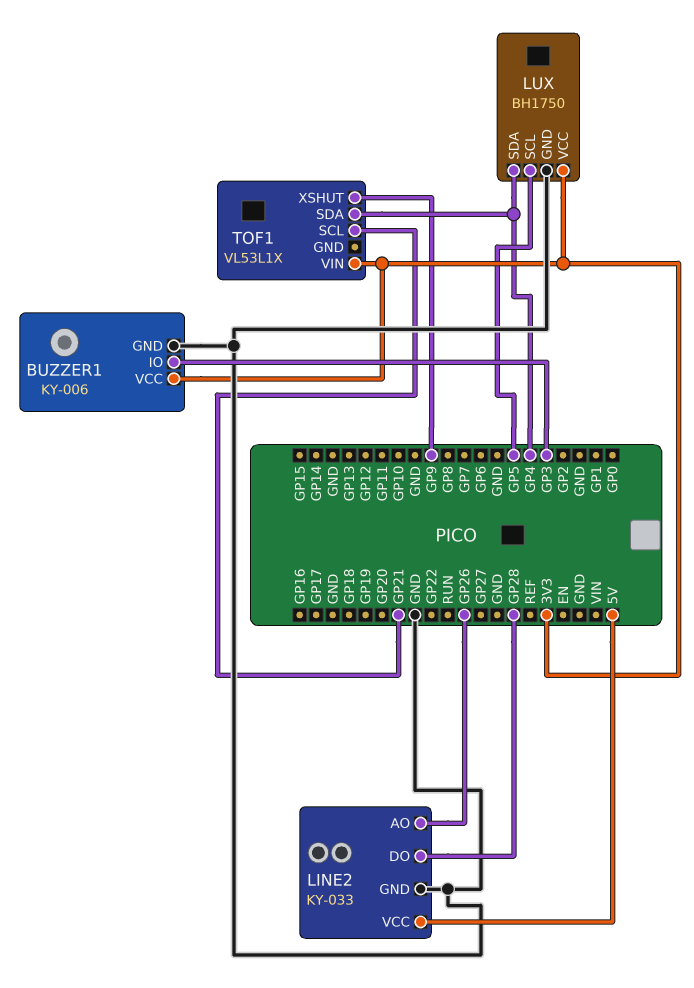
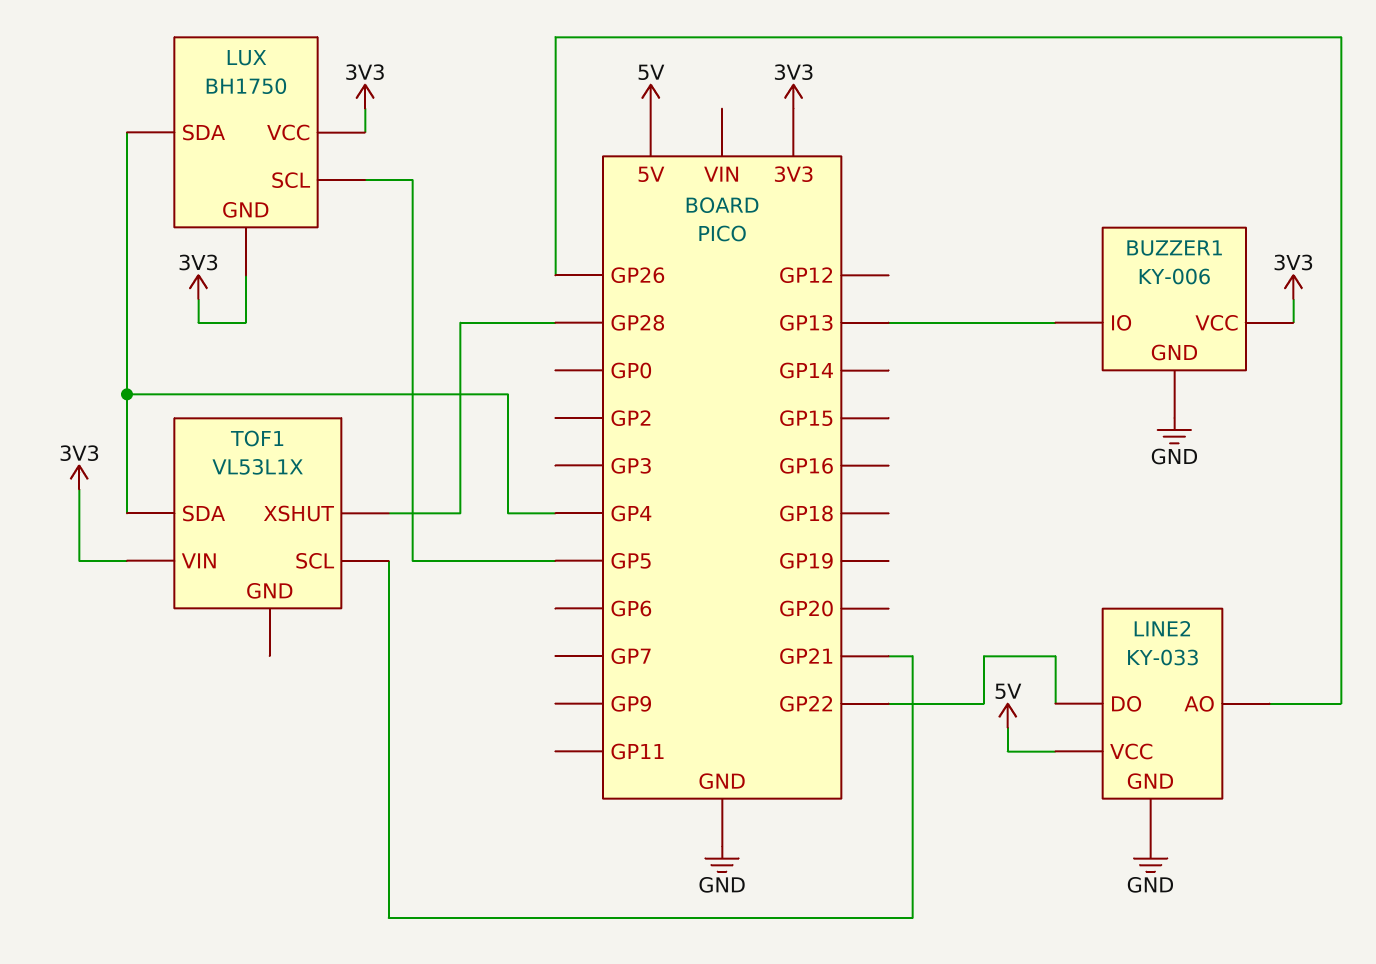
BUZZER1 pin IO: GP3 -> GP13
LINE2 pin DO: GP28 -> GP22
LUX pin GND: GND -> 3V3
TOF1 pin XSHUT: GP9 -> GP28

